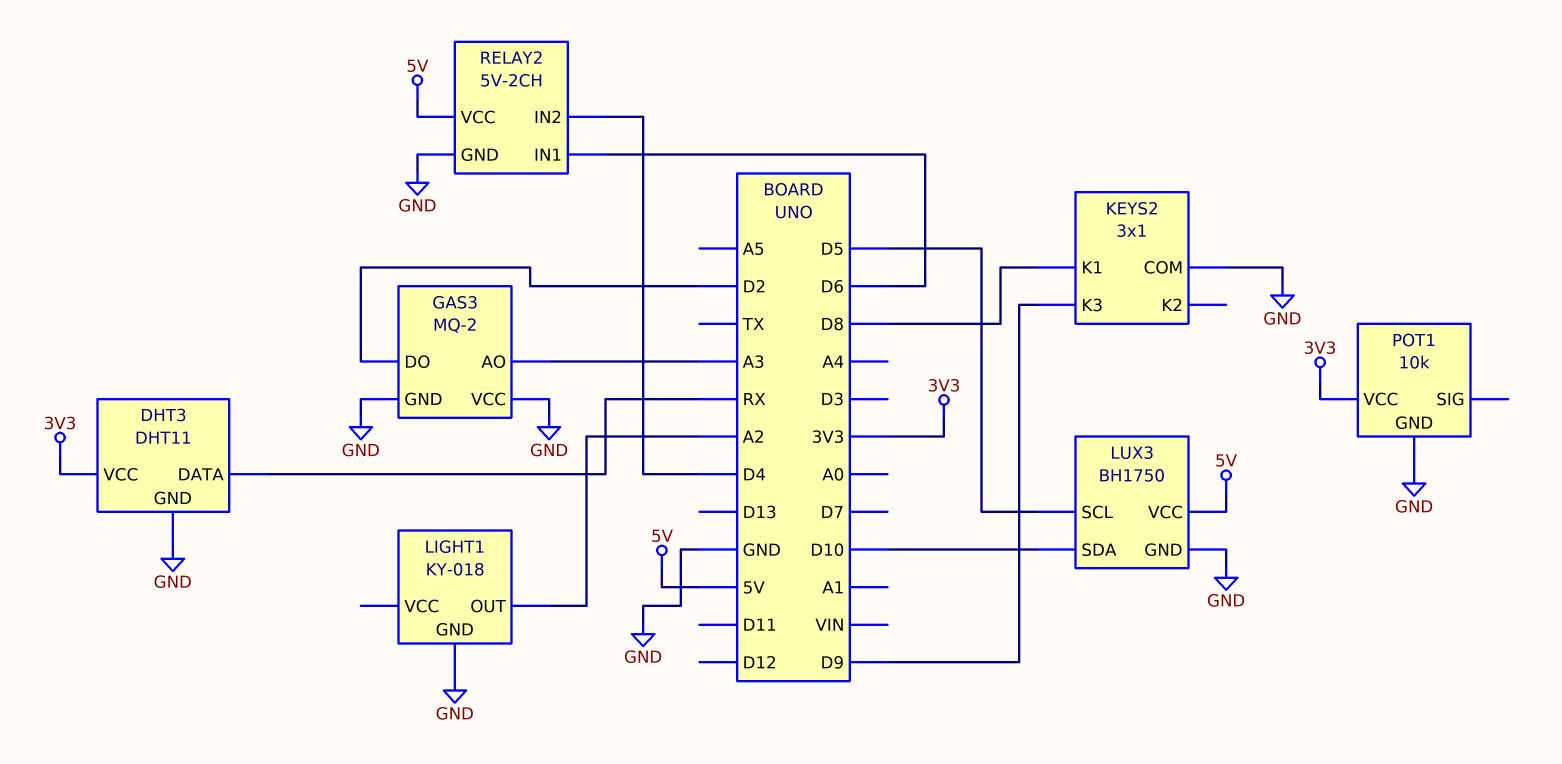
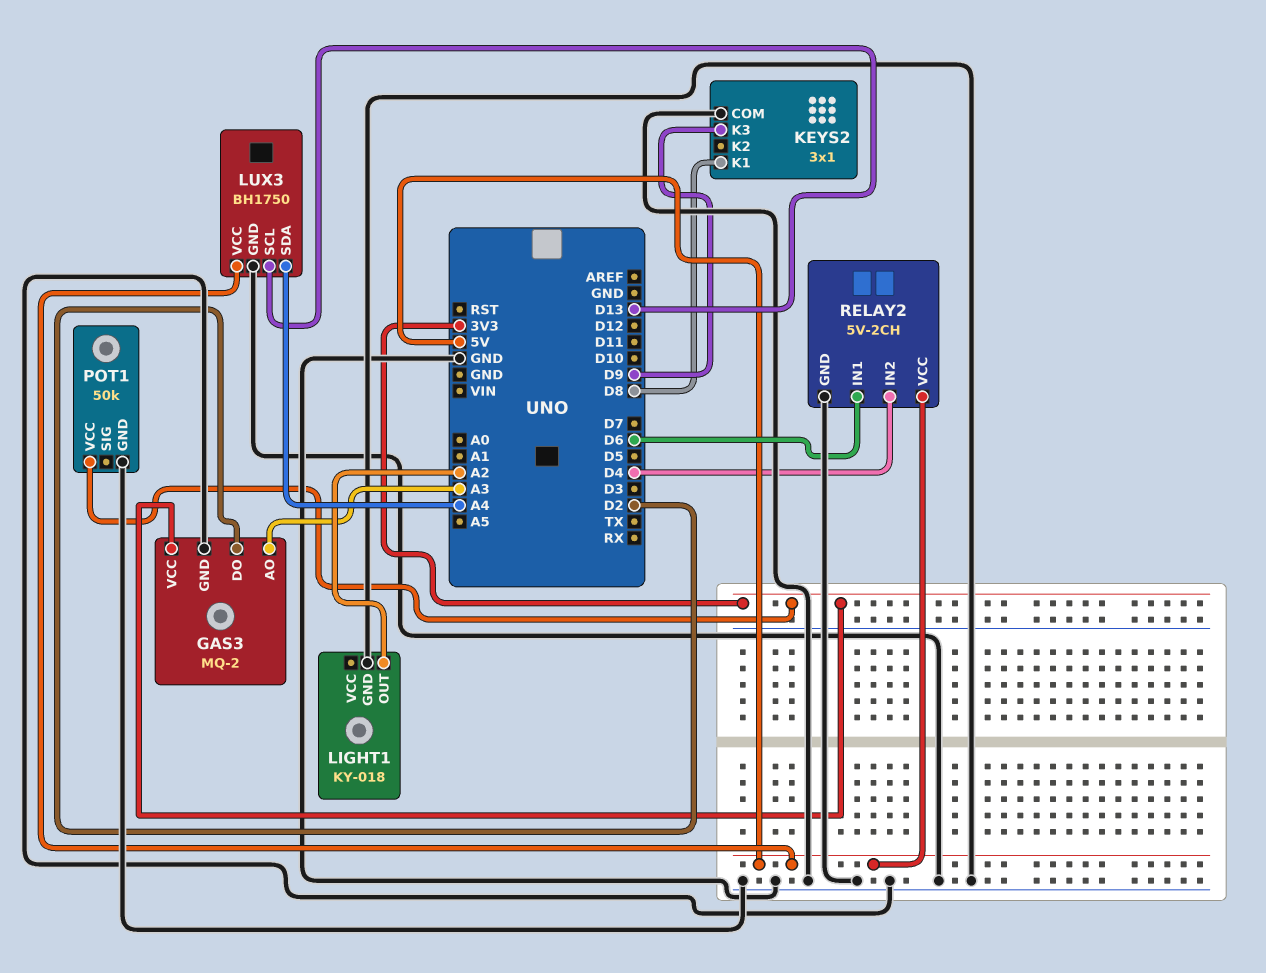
DHT3: DHT11 -> none
DHT3 pin DATA: RX -> none
DHT3 pin GND: GND -> none
DHT3 pin VCC: 3V3 -> none
GAS3 pin VCC: GND -> 3V3
LUX3 pin SCL: D5 -> D13
LUX3 pin SDA: D10 -> A4
POT1: 10k -> 50k

